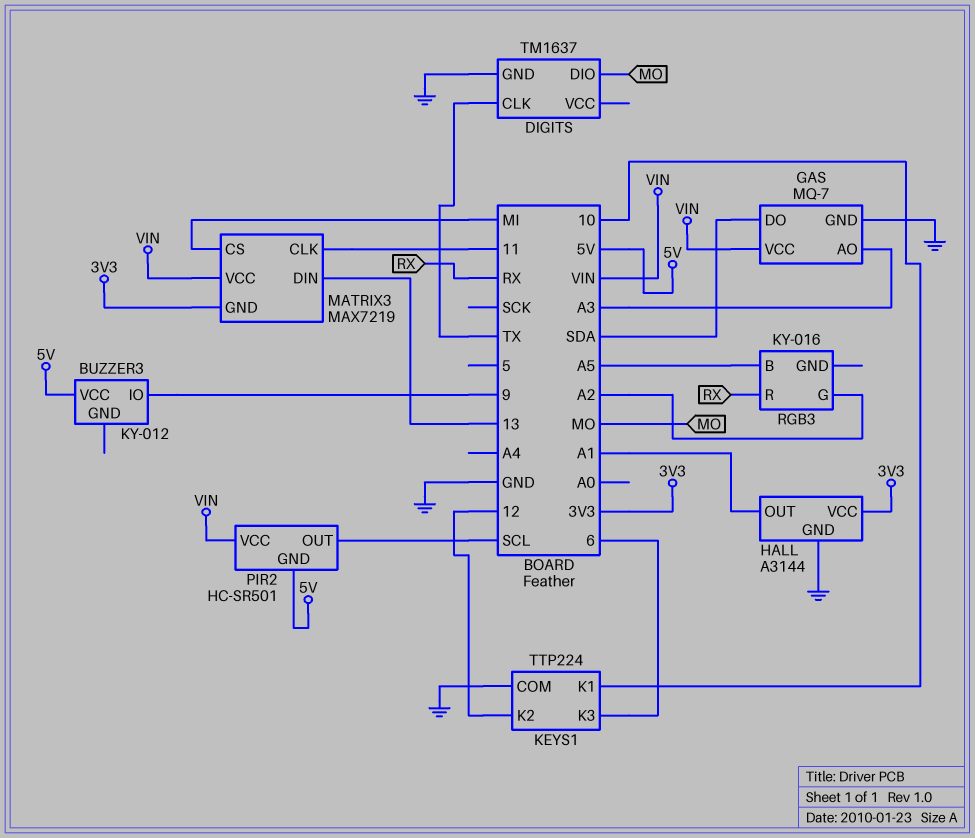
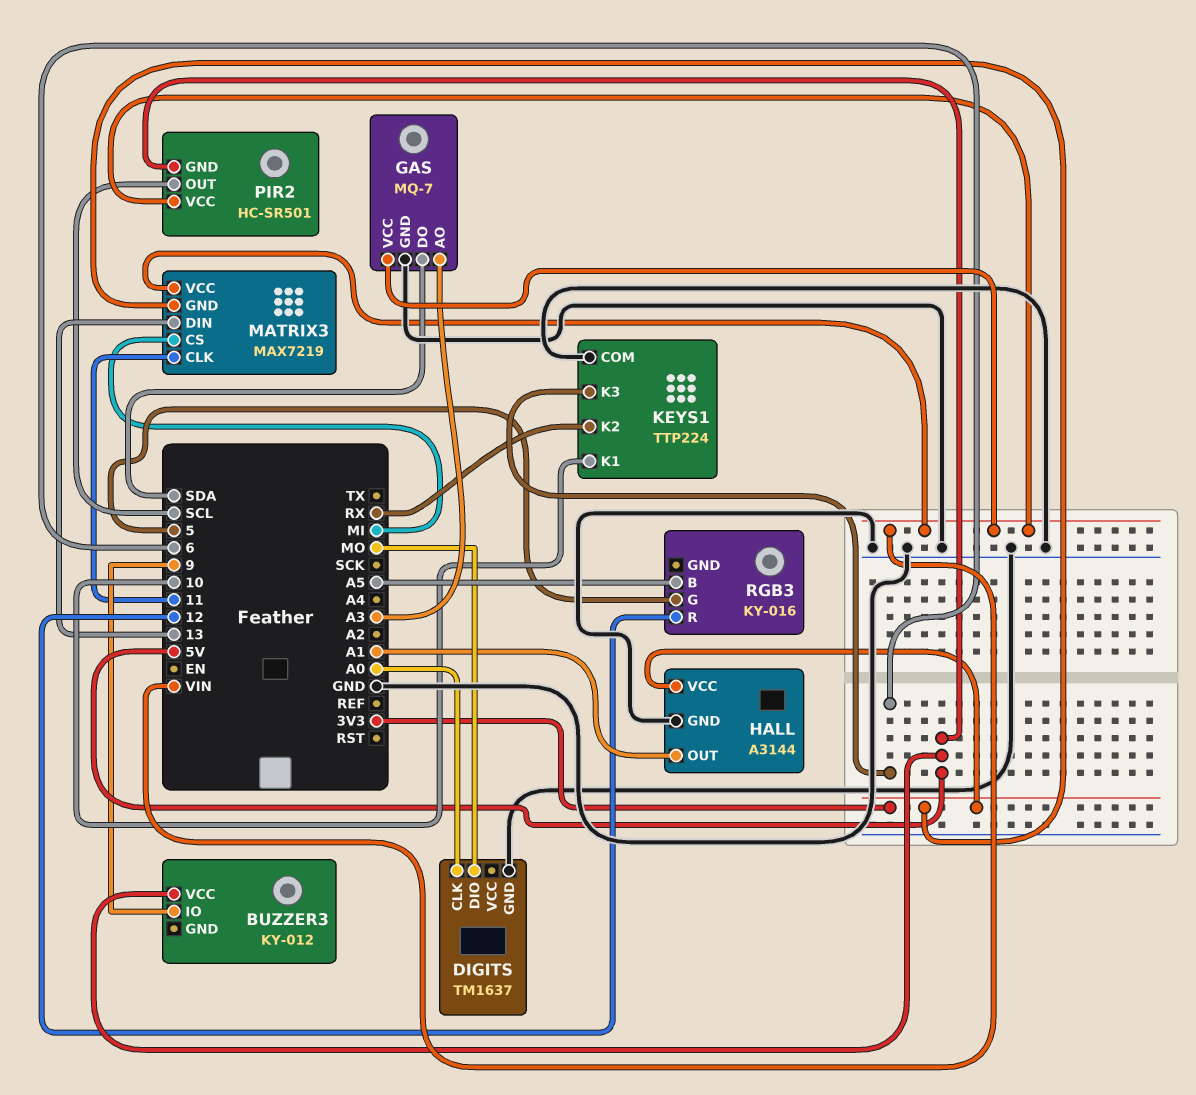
DIGITS pin CLK: TX -> A0
KEYS1 pin K2: 12 -> RX
RGB3 pin G: A2 -> 5
RGB3 pin R: RX -> 12

